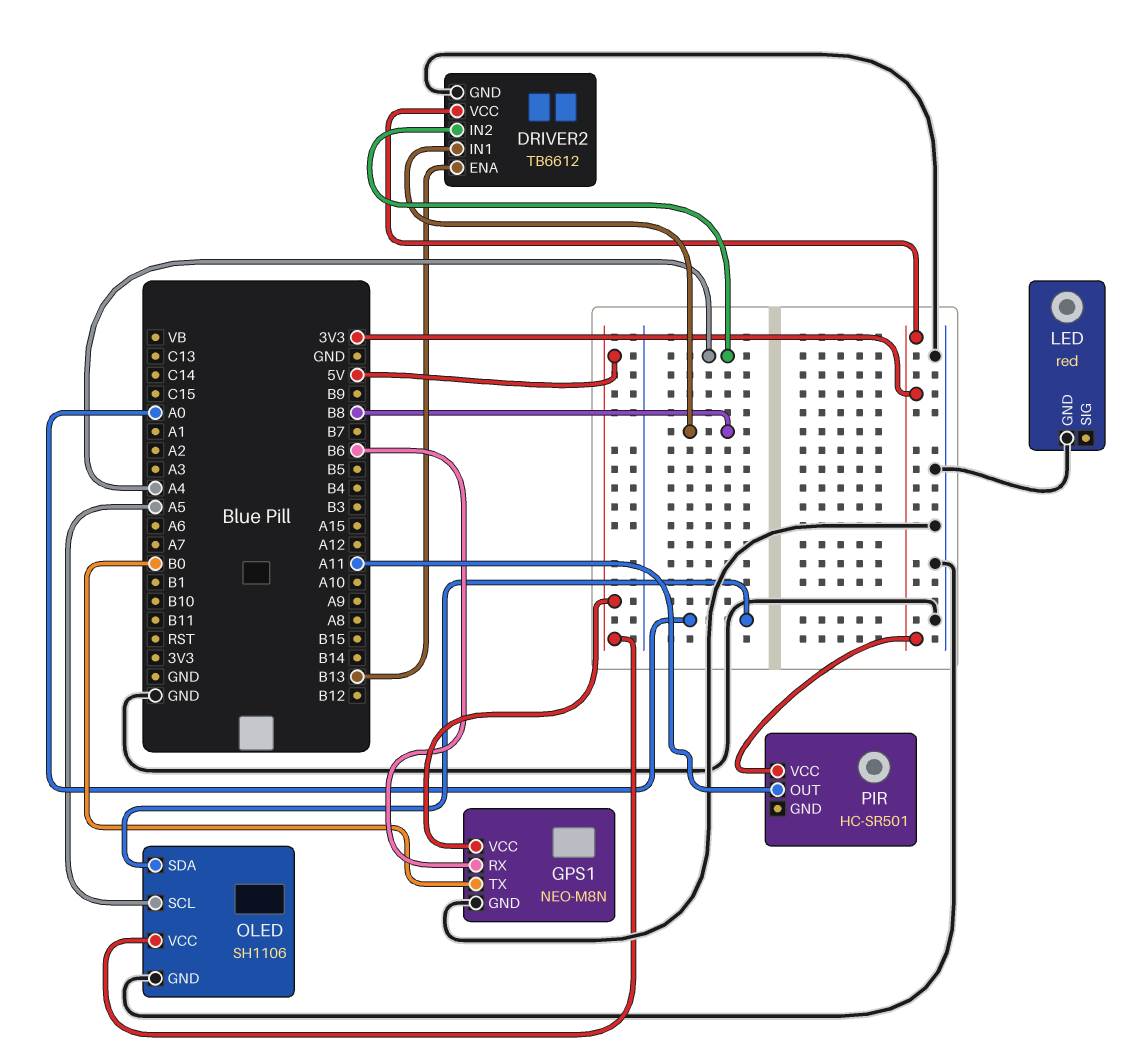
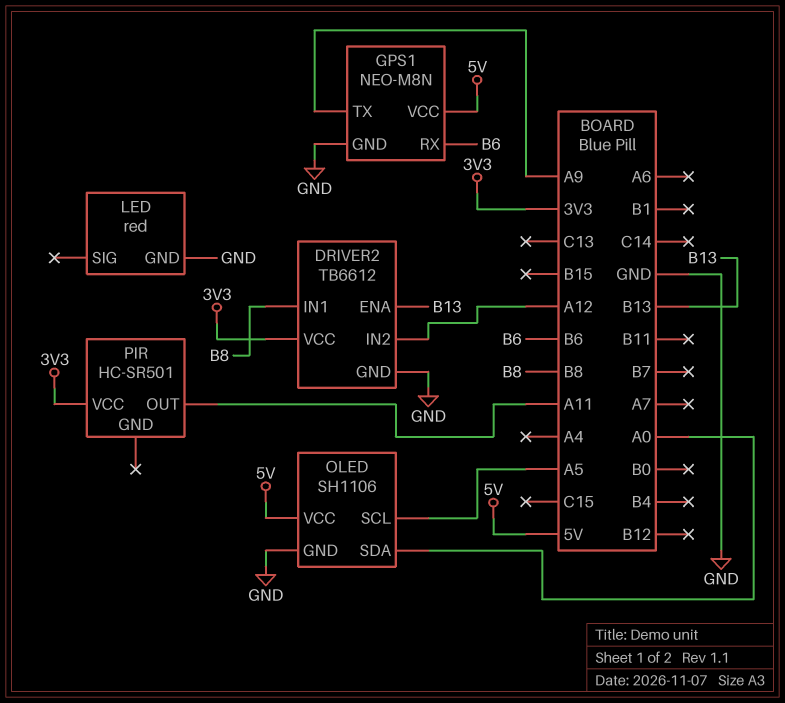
DRIVER2 pin IN2: A4 -> A12
GPS1 pin TX: B0 -> A9

